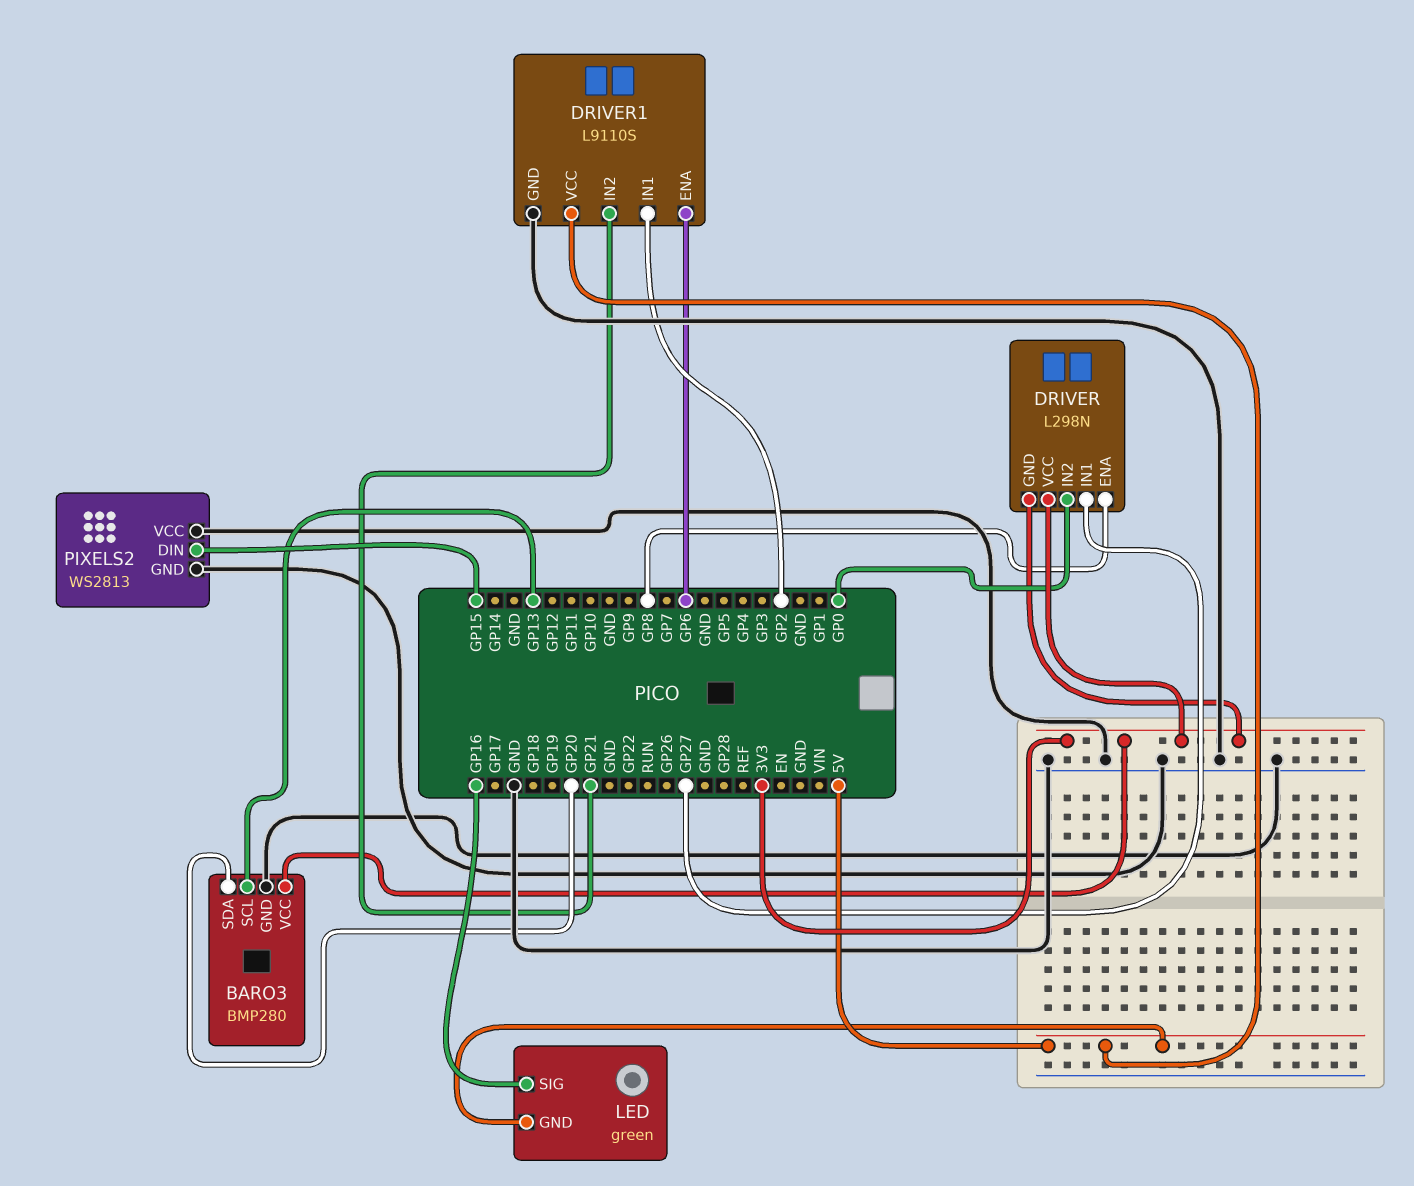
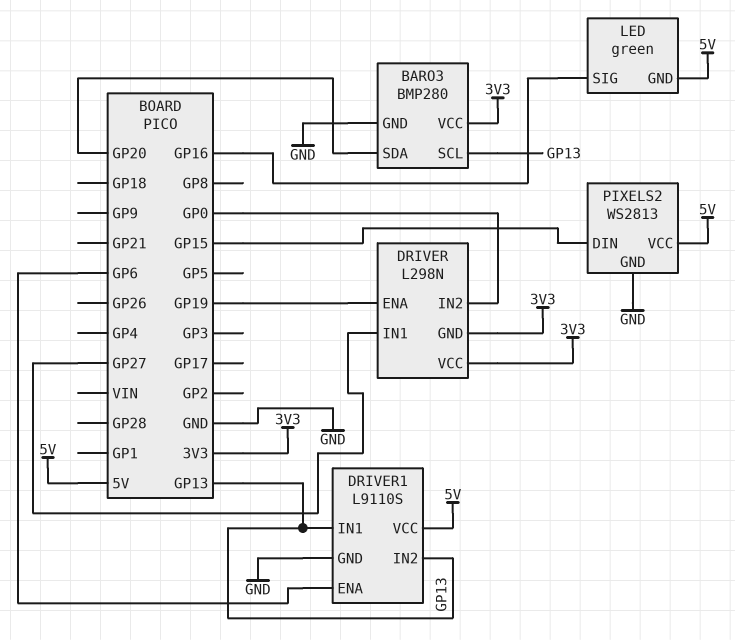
DRIVER pin ENA: GP8 -> GP19
DRIVER1 pin IN1: GP2 -> GP13
DRIVER1 pin IN2: GP21 -> GP13
PIXELS2 pin VCC: GND -> 5V

